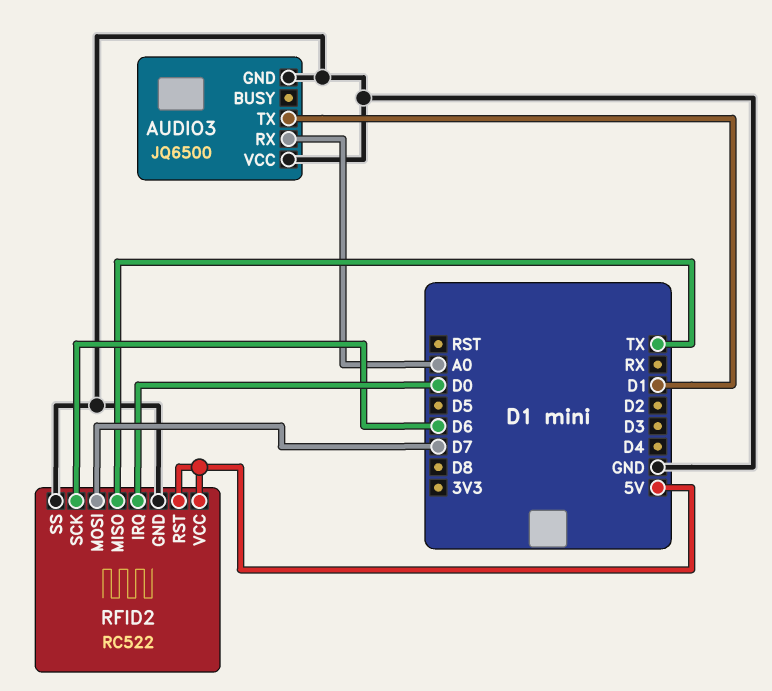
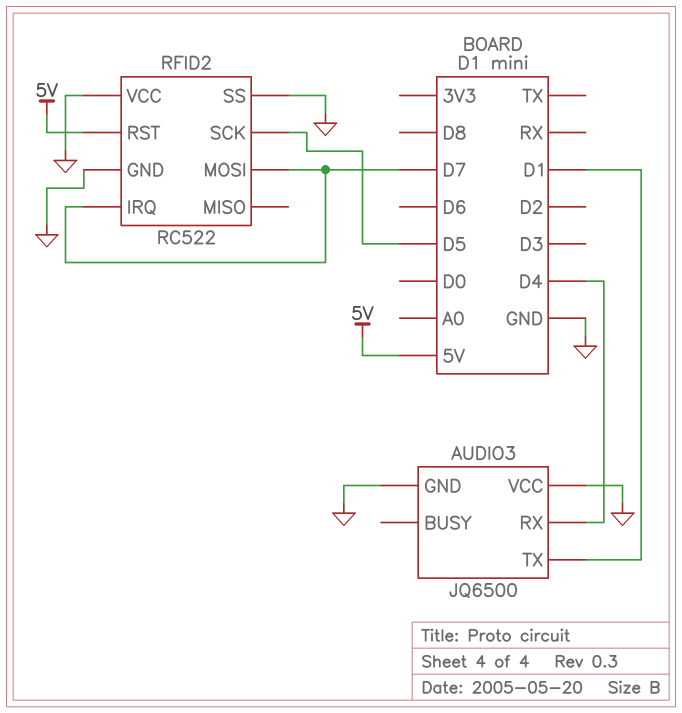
AUDIO3 pin RX: A0 -> D4
RFID2 pin IRQ: D0 -> D7
RFID2 pin MISO: TX -> none
RFID2 pin SCK: D6 -> D5
RFID2 pin VCC: 5V -> GND

